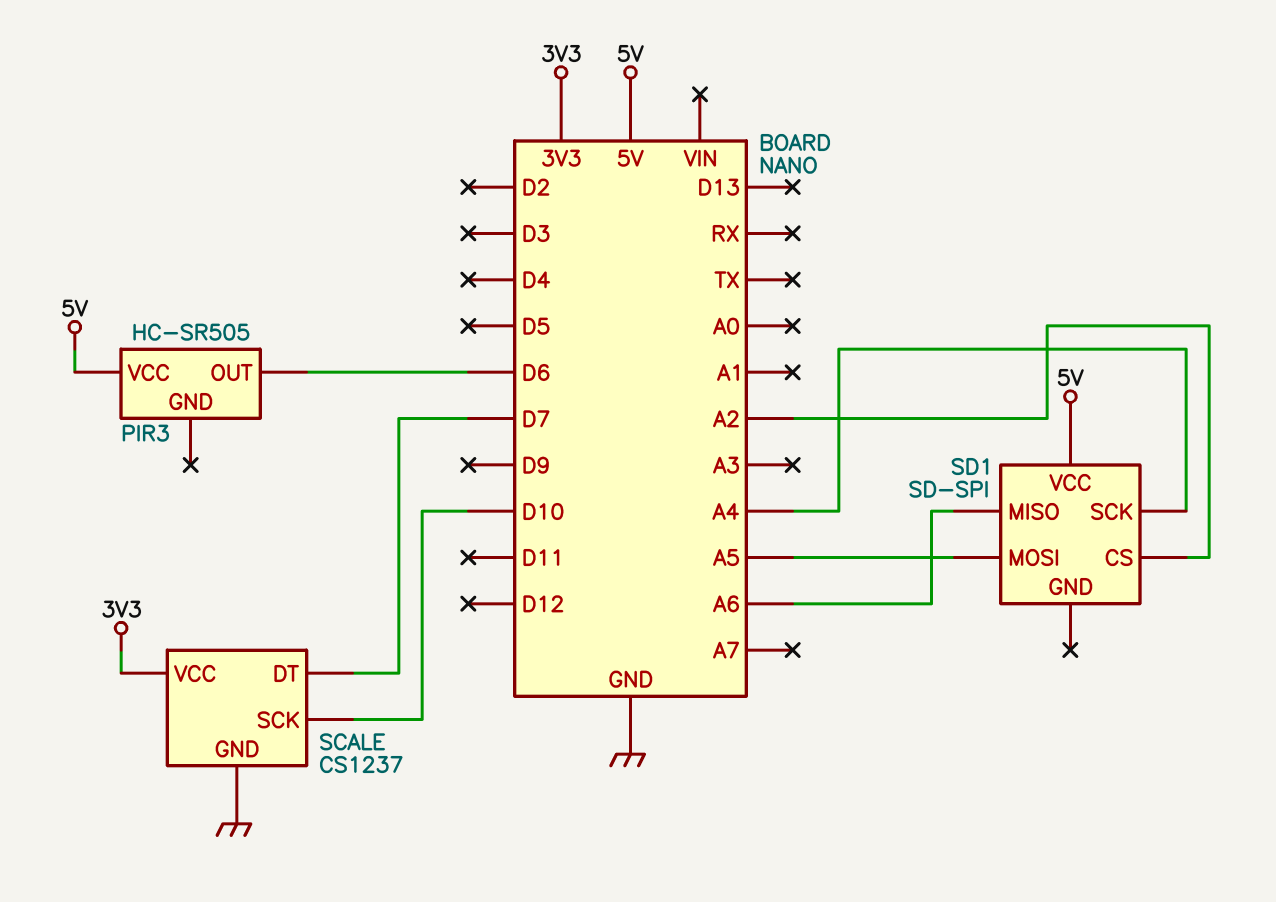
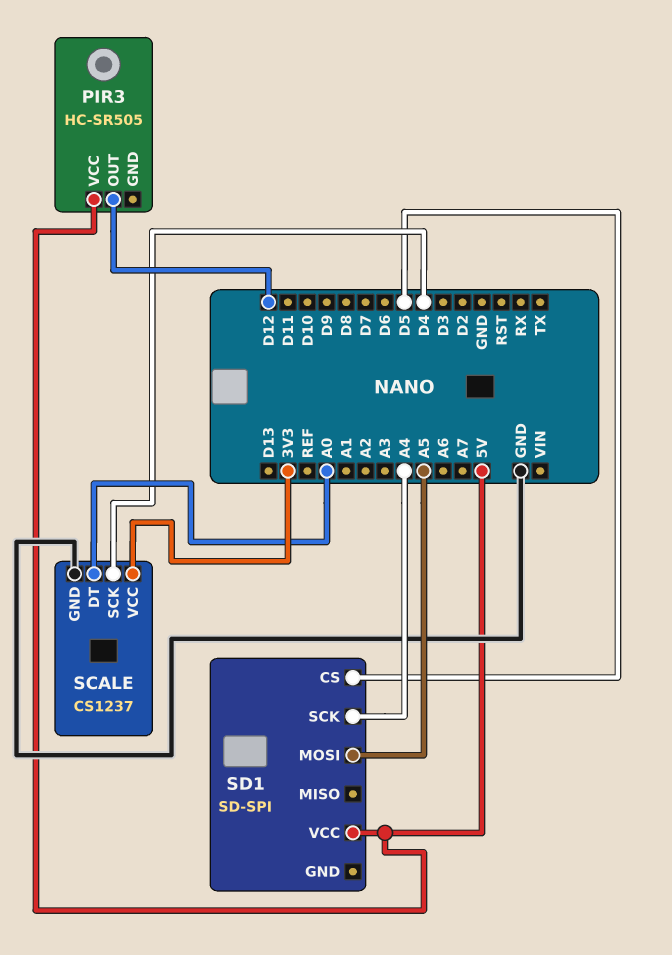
PIR3 pin OUT: D6 -> D12
SCALE pin DT: D7 -> A0
SCALE pin SCK: D10 -> D4
SD1 pin CS: A2 -> D5
SD1 pin MISO: A6 -> none

